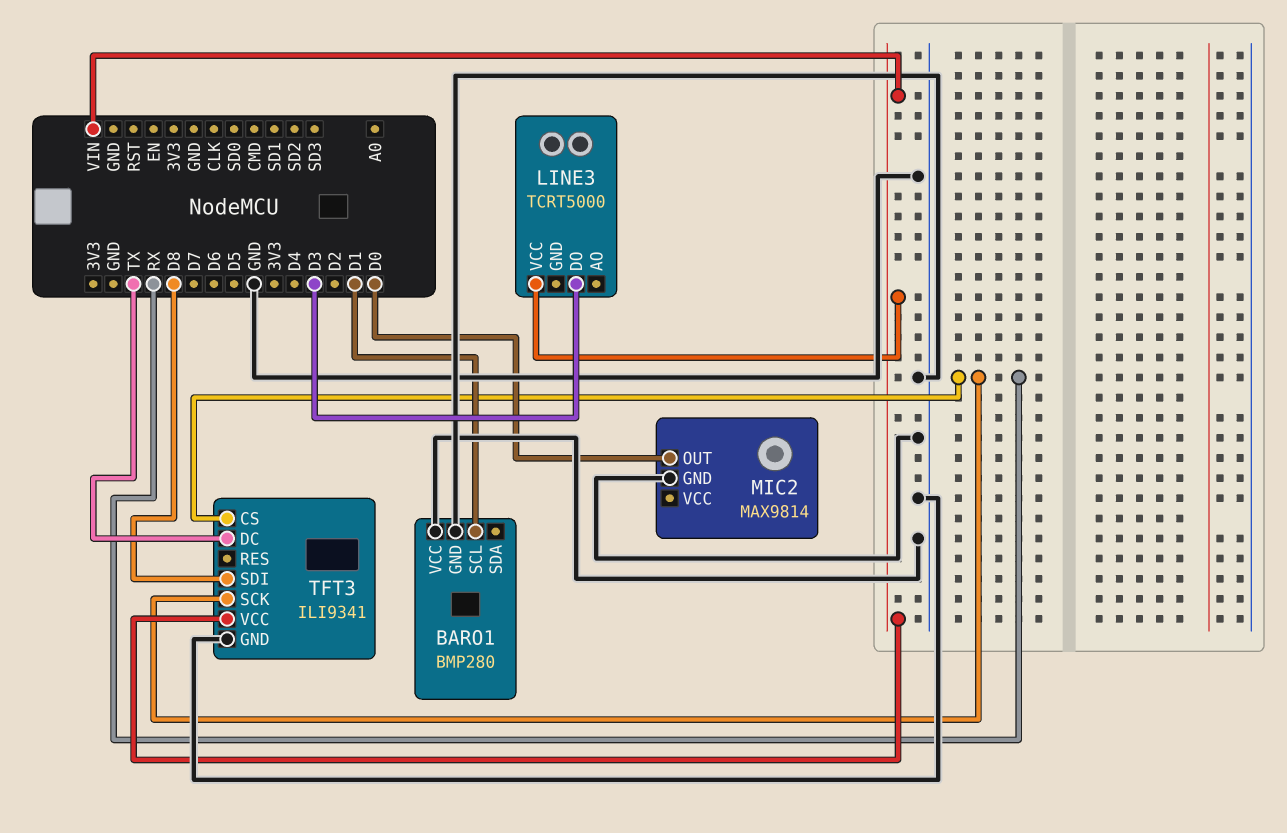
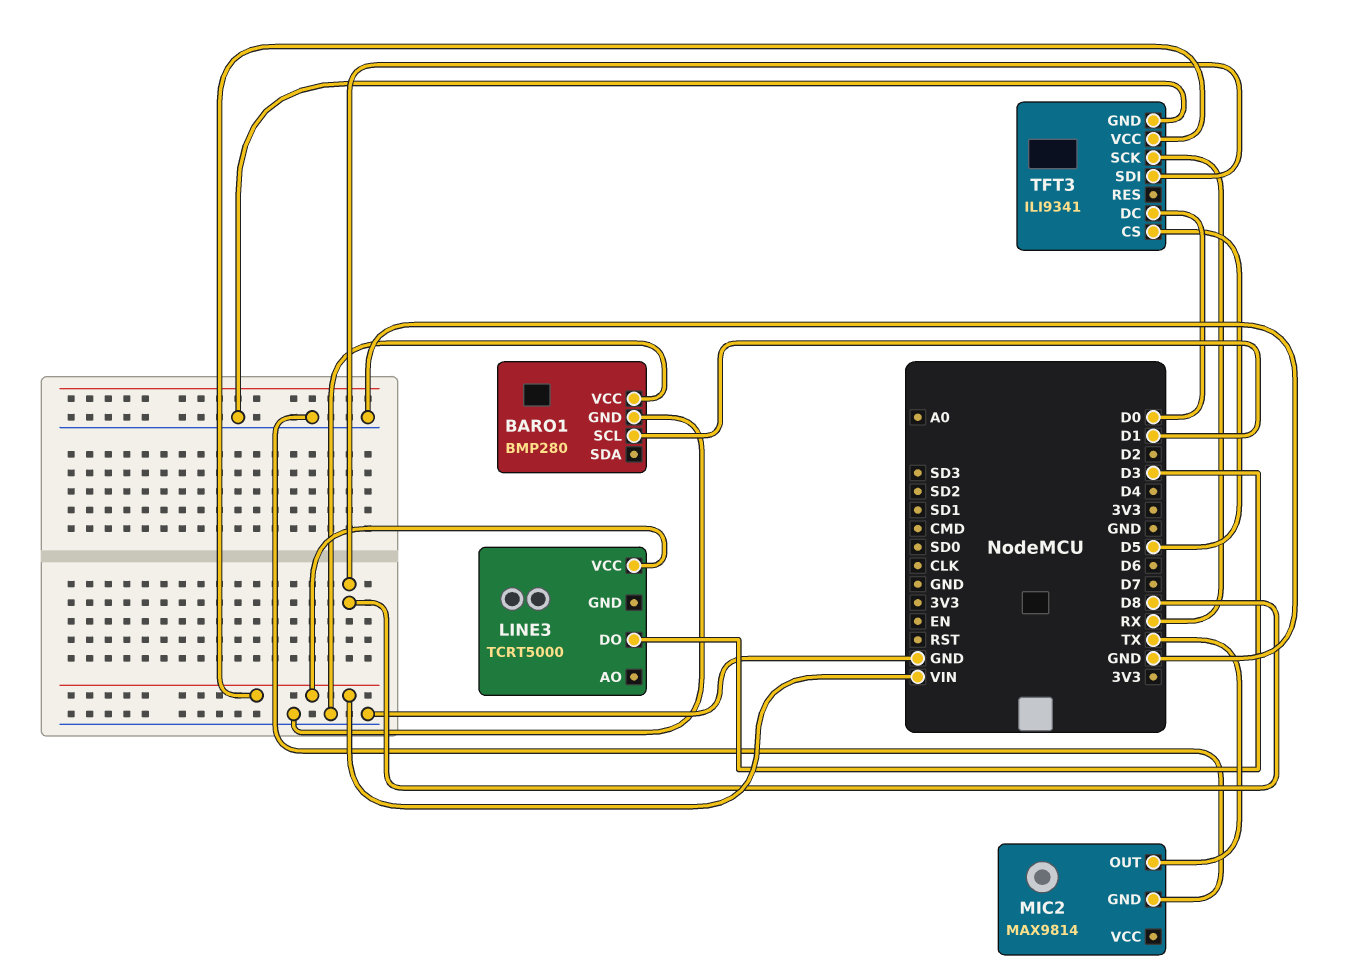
MIC2 pin OUT: D0 -> TX
TFT3 pin CS: RX -> D5
TFT3 pin DC: TX -> D0

